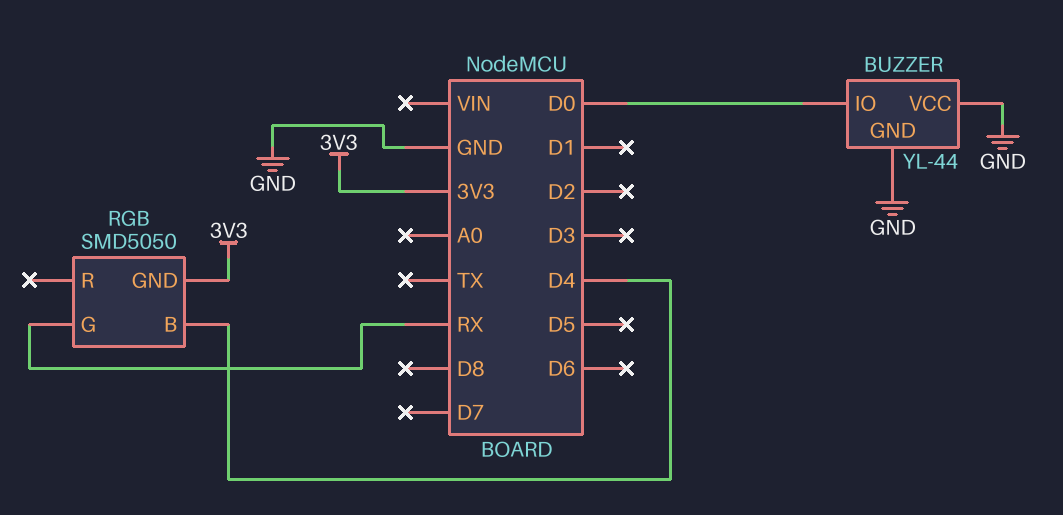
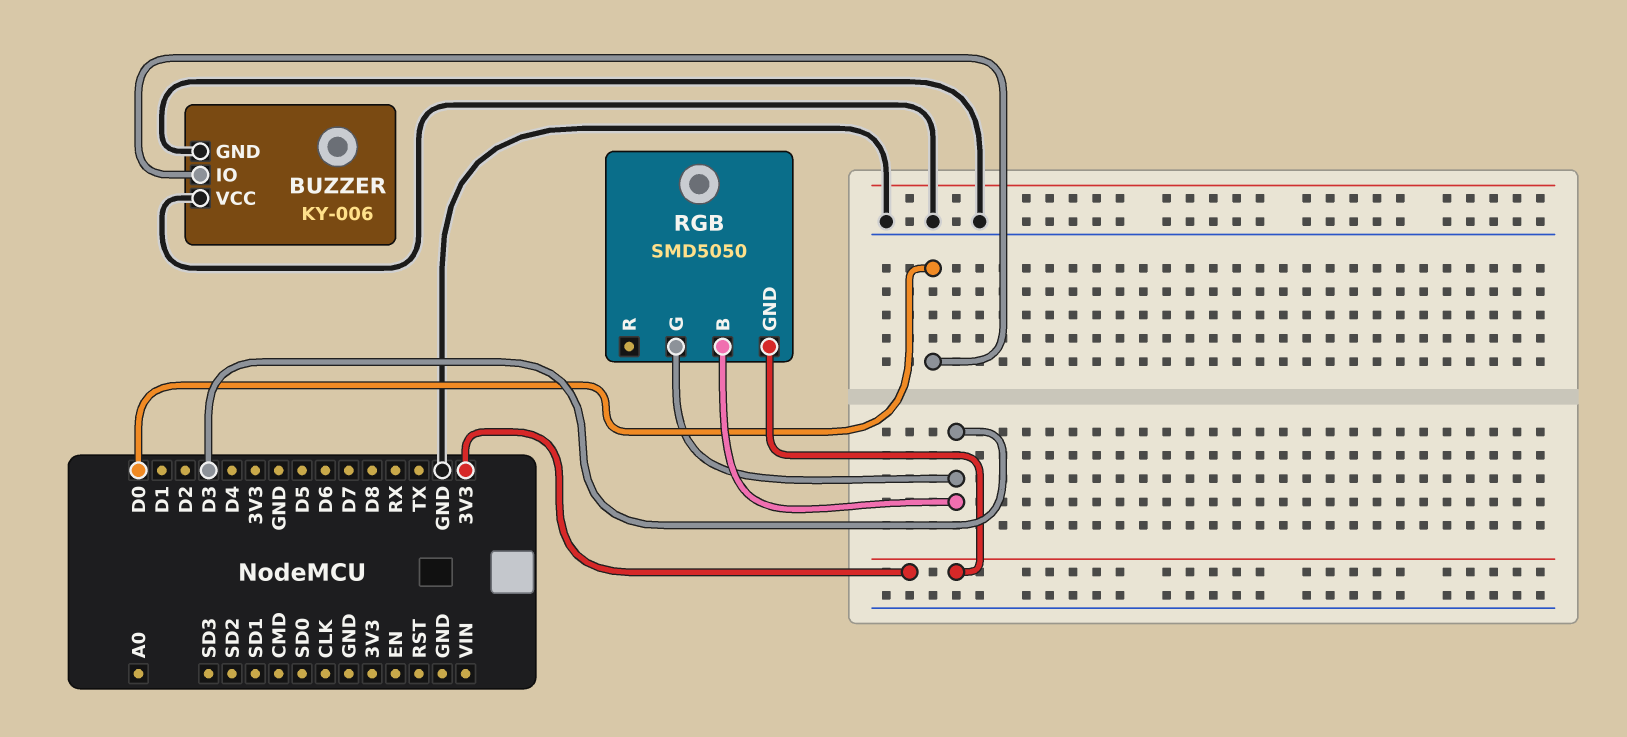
BUZZER: YL-44 -> KY-006
RGB pin B: D4 -> D3
RGB pin G: RX -> D3

